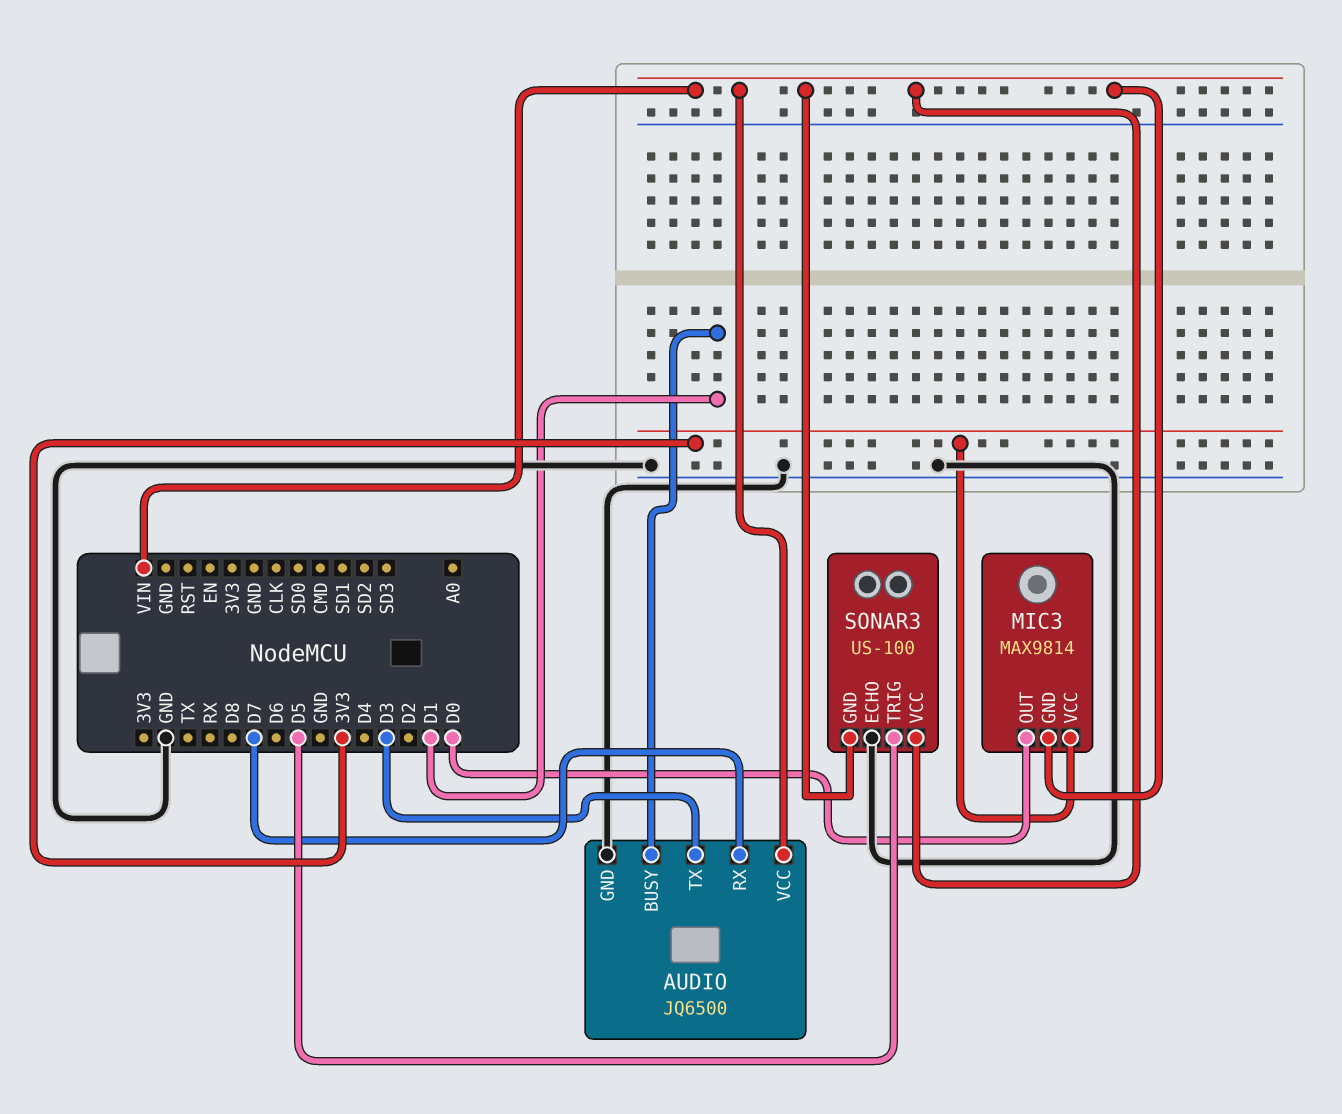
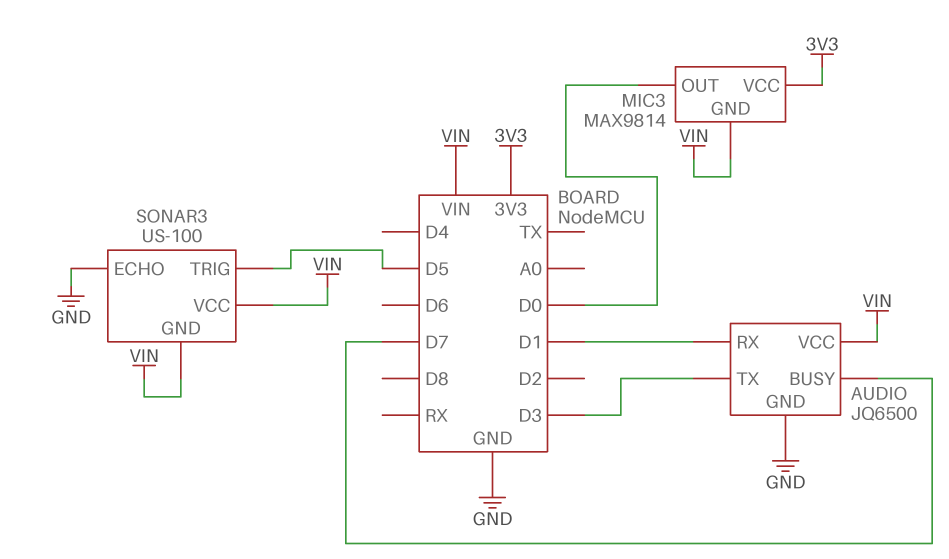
AUDIO pin BUSY: D1 -> D7
AUDIO pin RX: D7 -> D1

